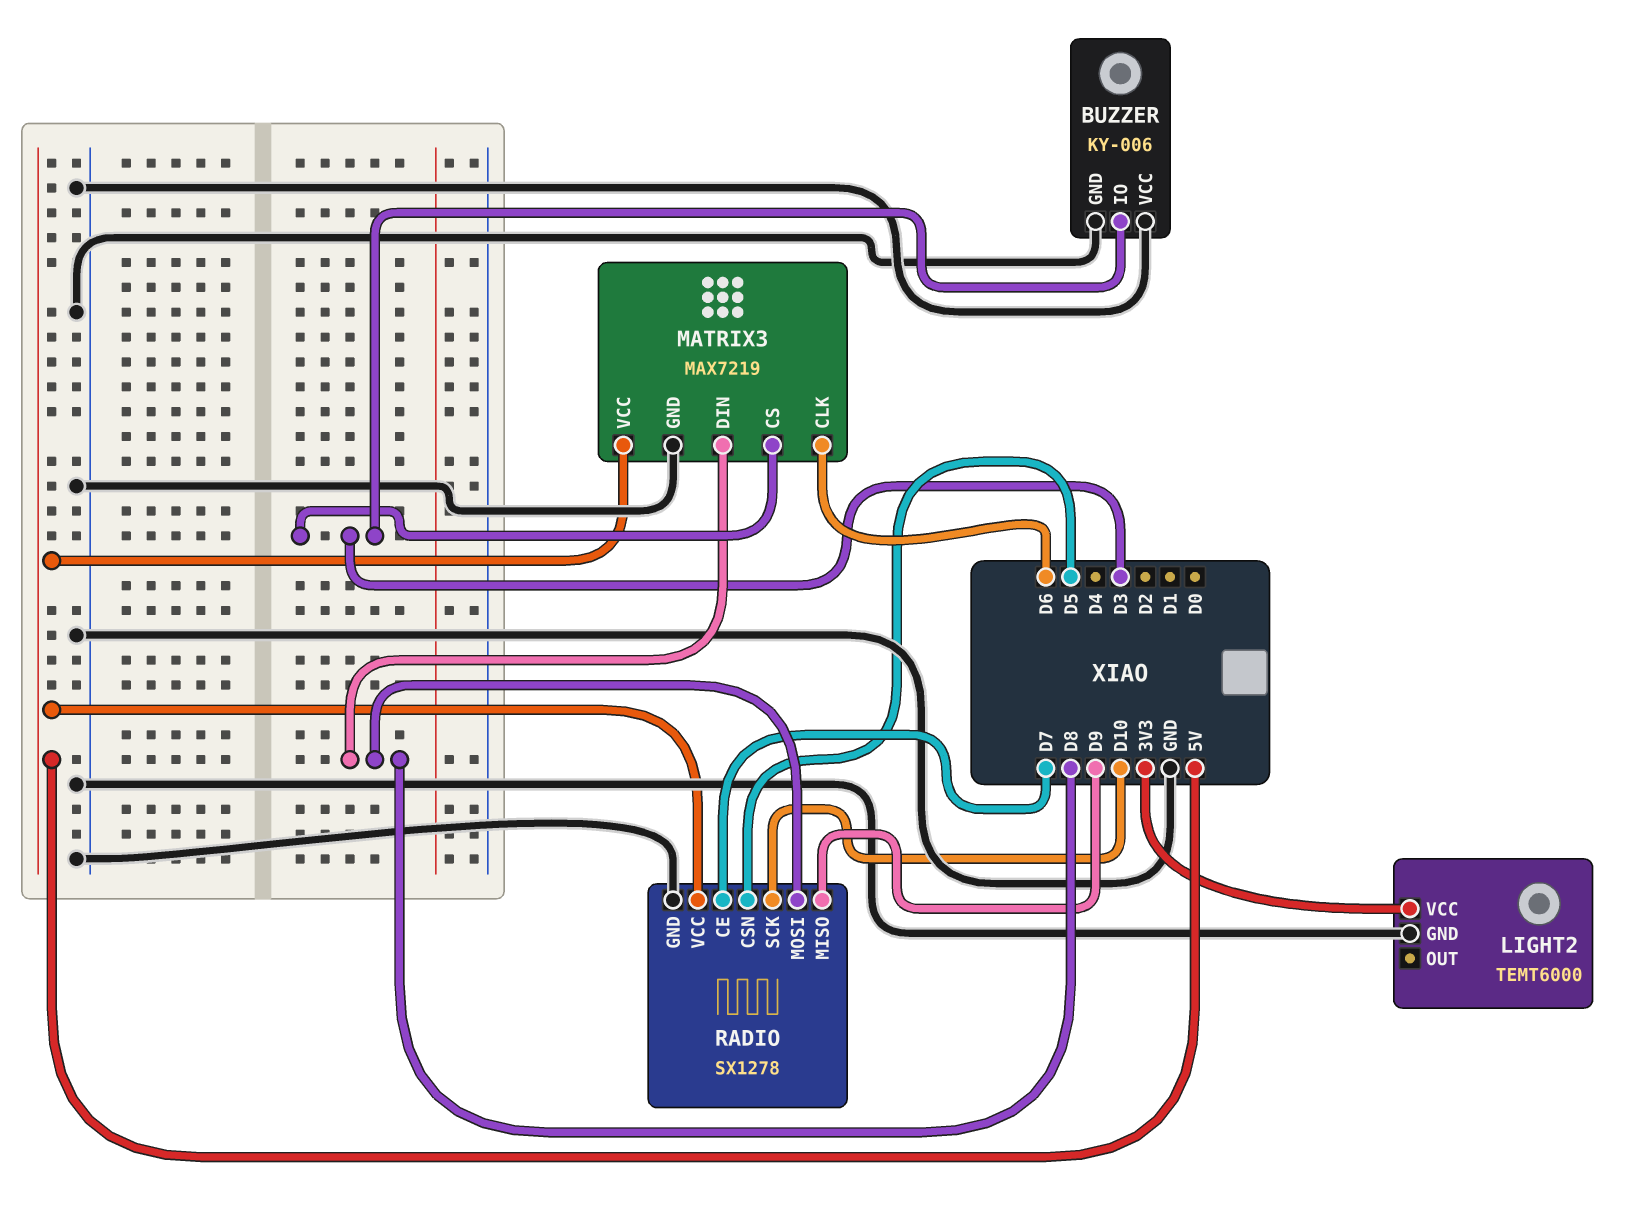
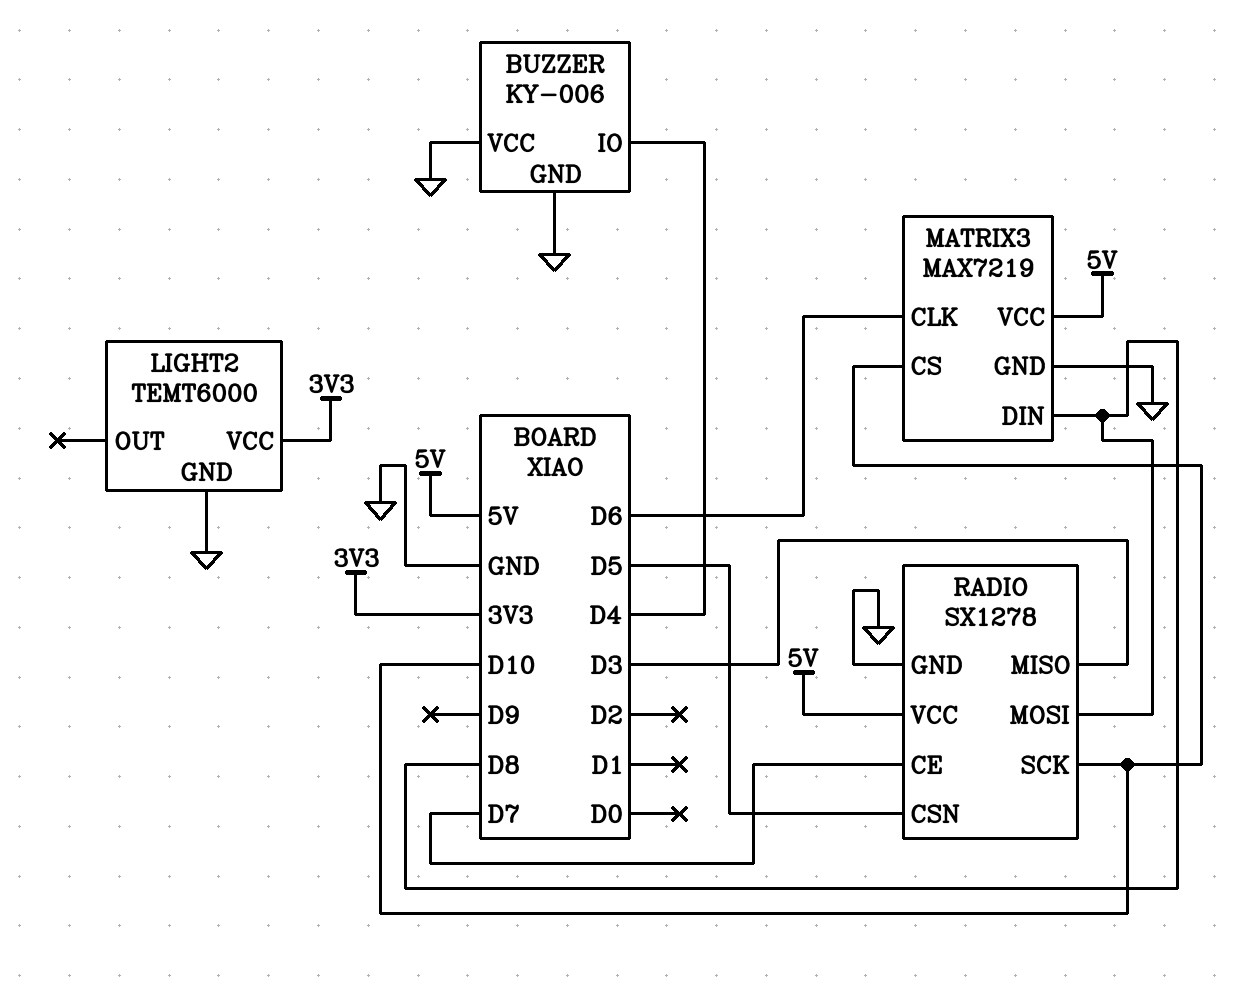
BUZZER pin IO: D3 -> D4
MATRIX3 pin CS: D3 -> D10
RADIO pin MISO: D9 -> D3

